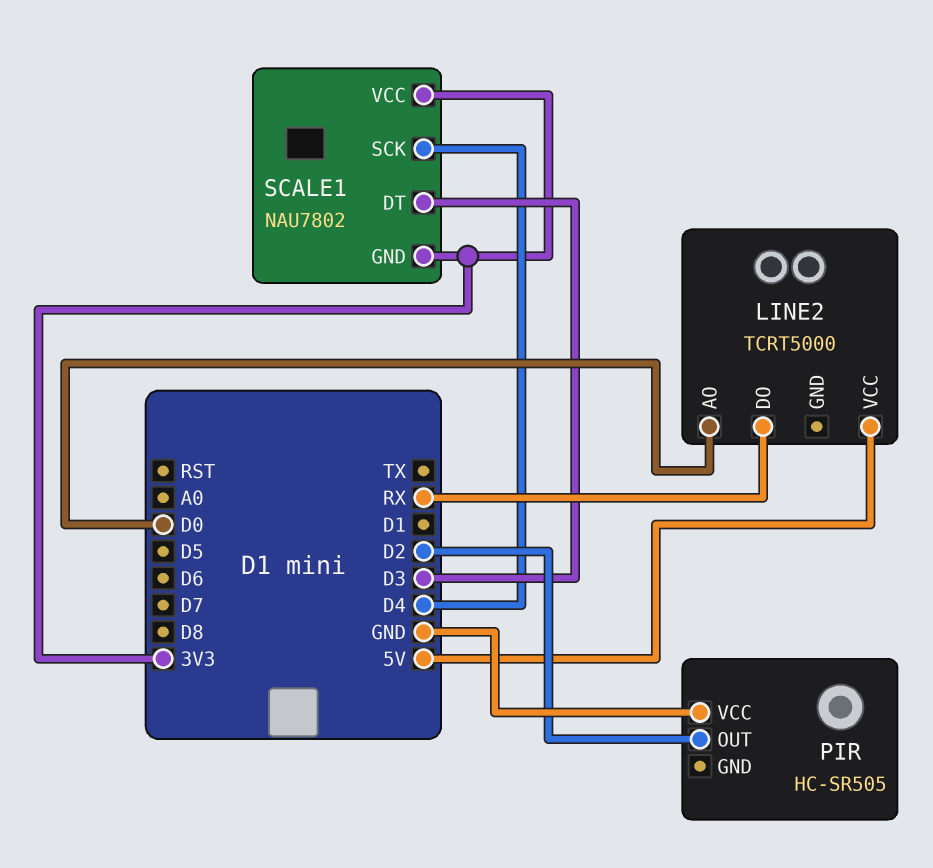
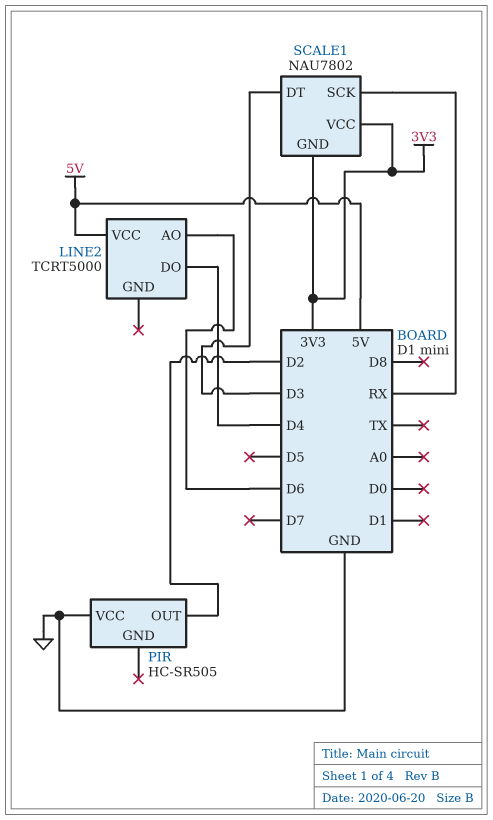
LINE2 pin AO: D0 -> D6
LINE2 pin DO: RX -> D4
SCALE1 pin SCK: D4 -> RX

